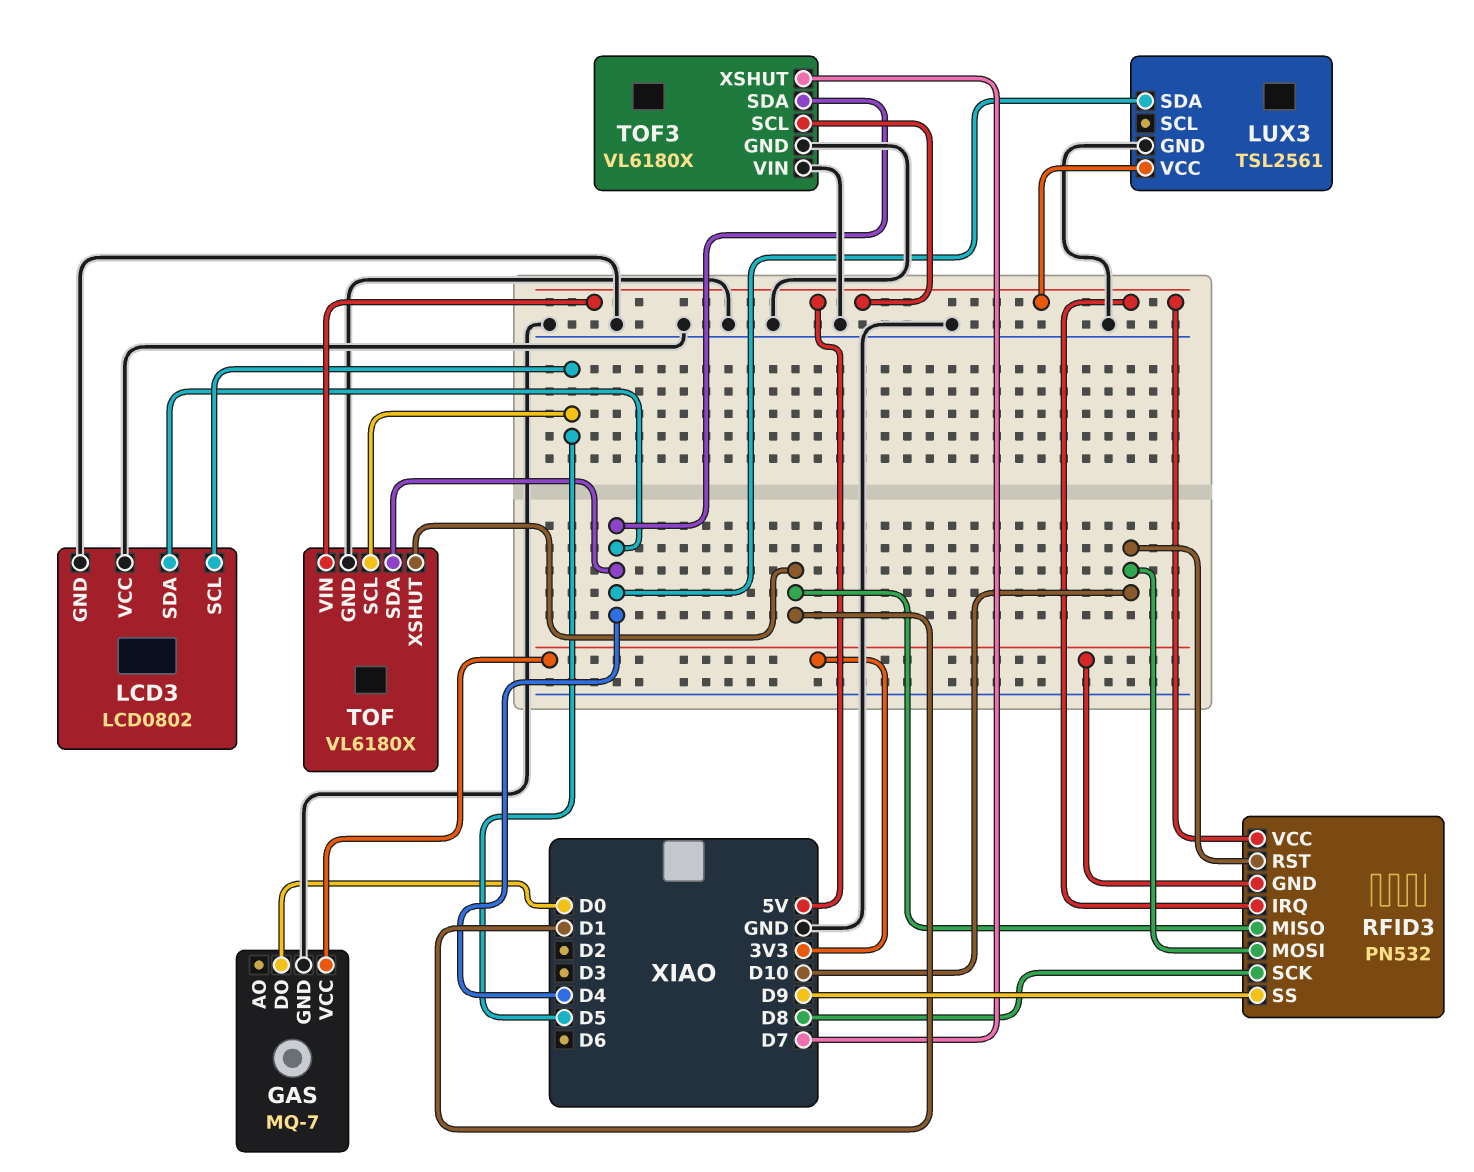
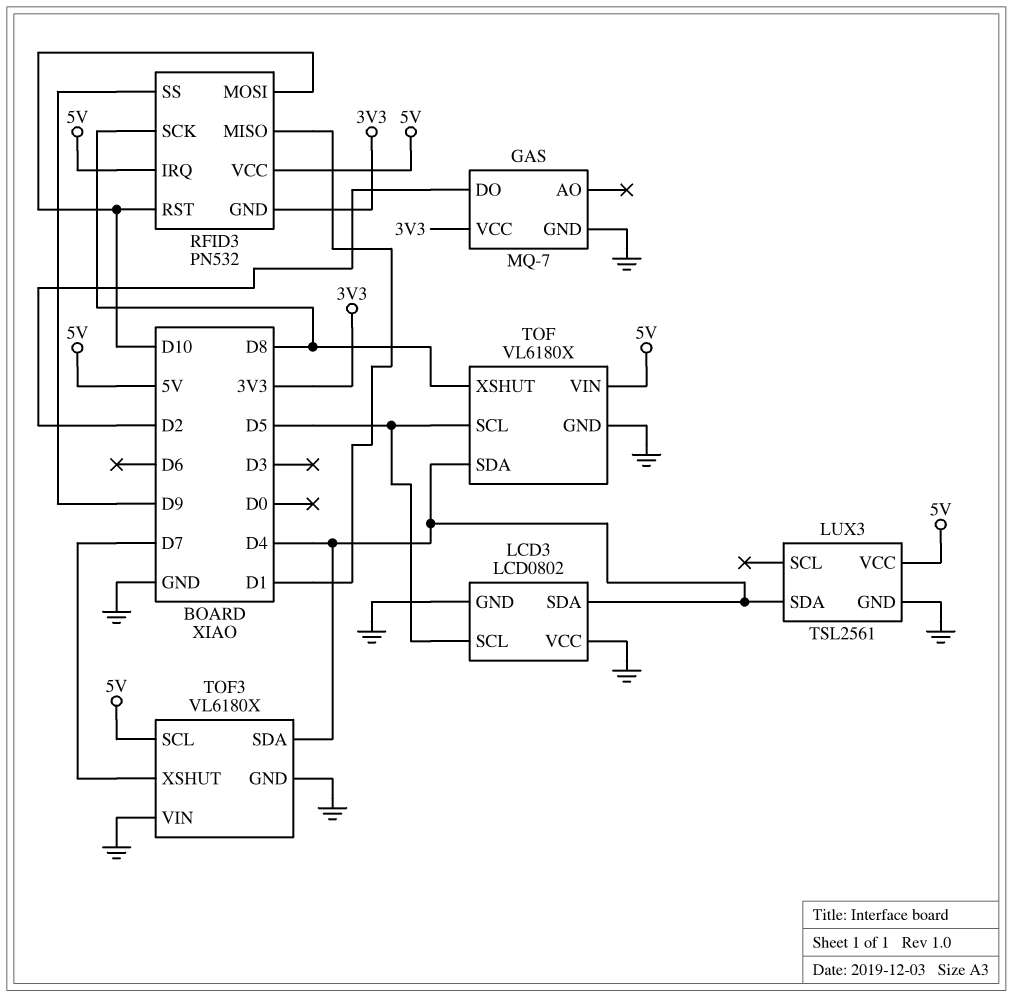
GAS pin DO: D0 -> D2
TOF pin XSHUT: D1 -> D8

